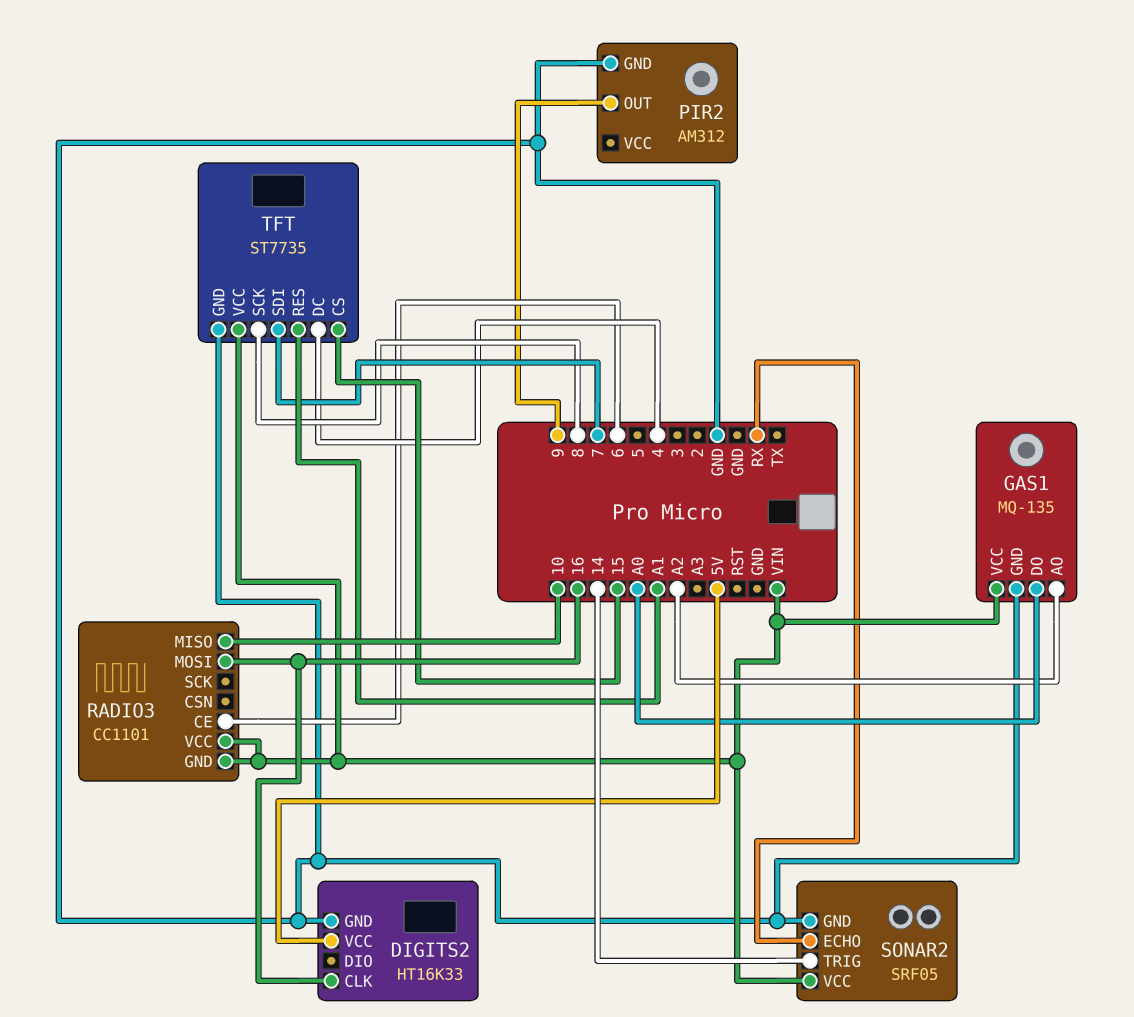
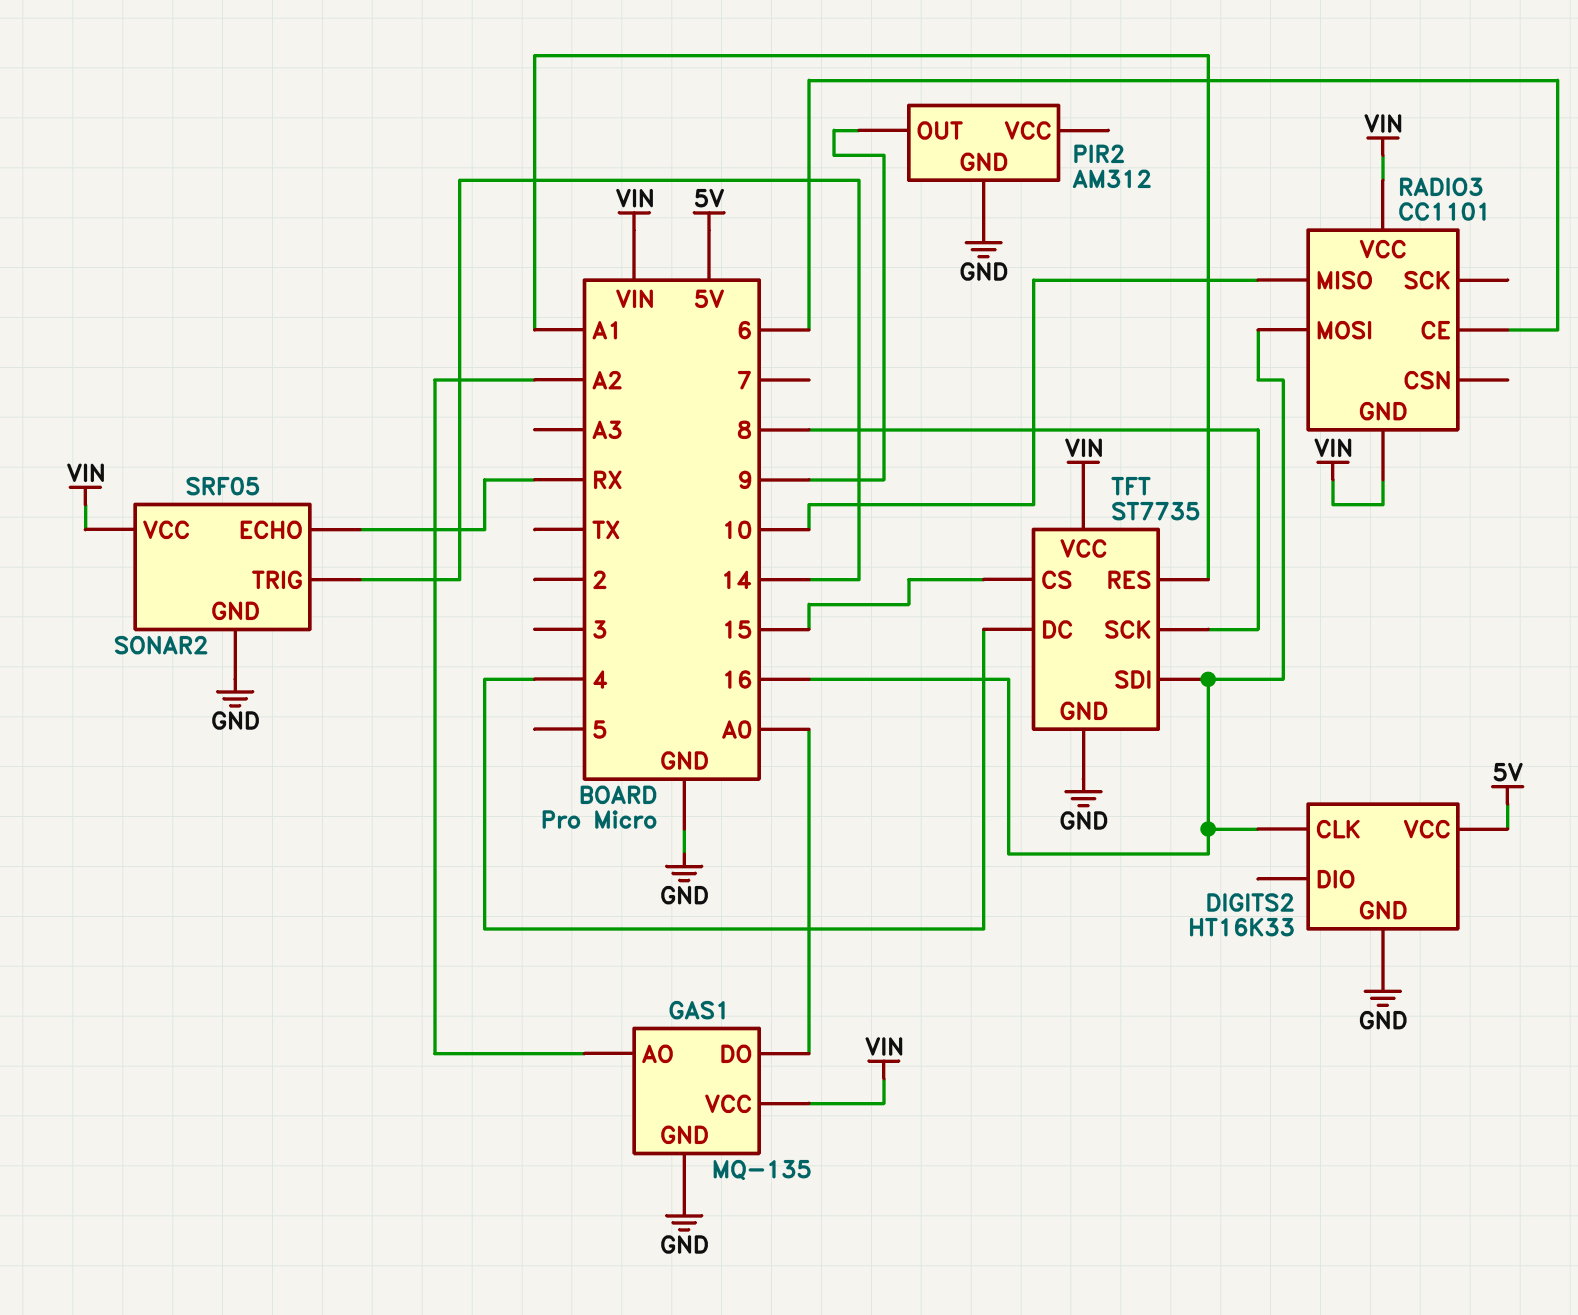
TFT pin SDI: 7 -> 16

